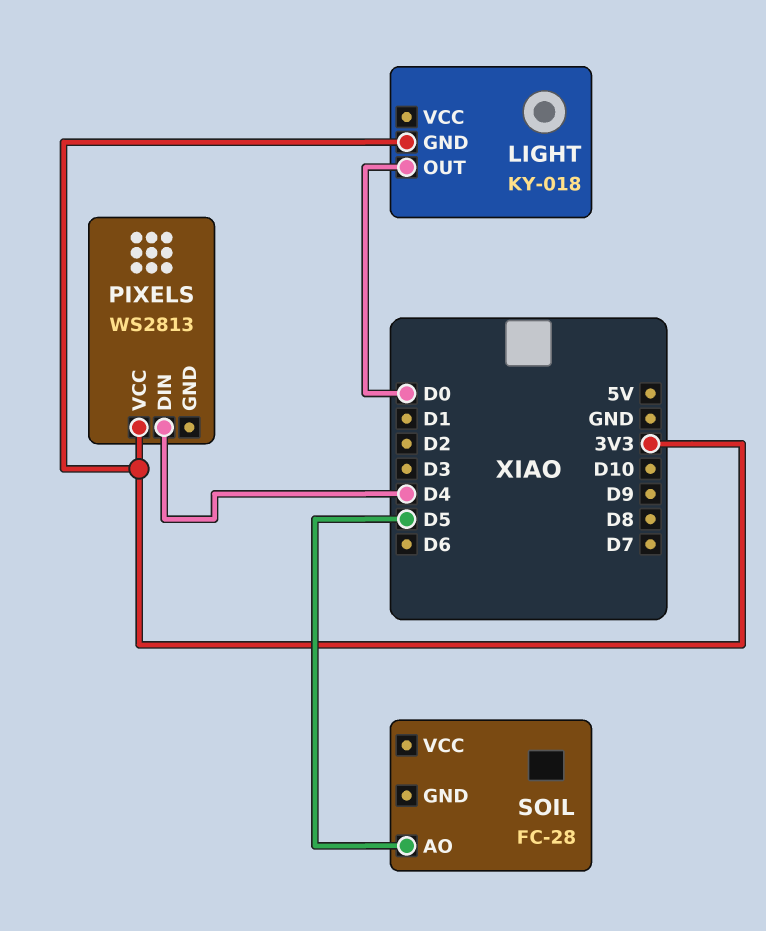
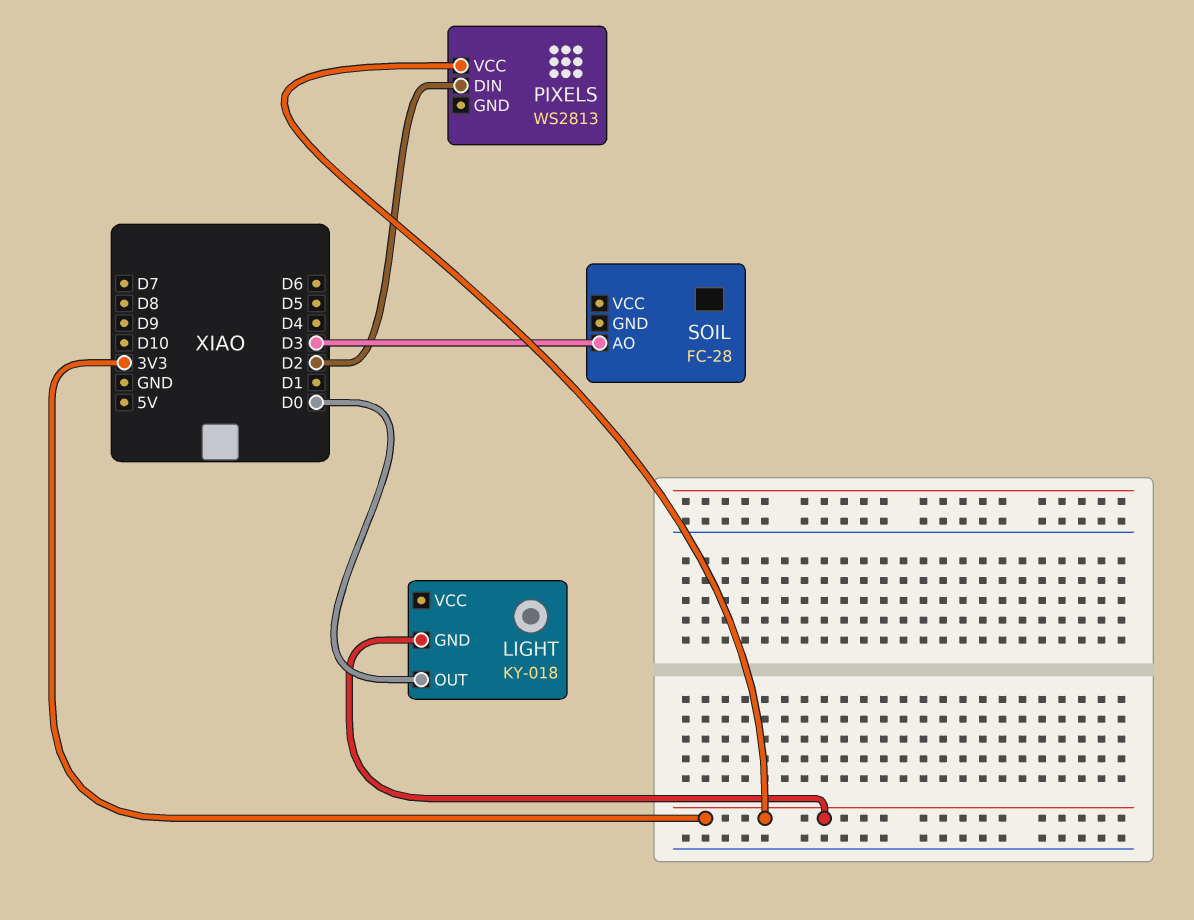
PIXELS pin DIN: D4 -> D2
SOIL pin AO: D5 -> D3

